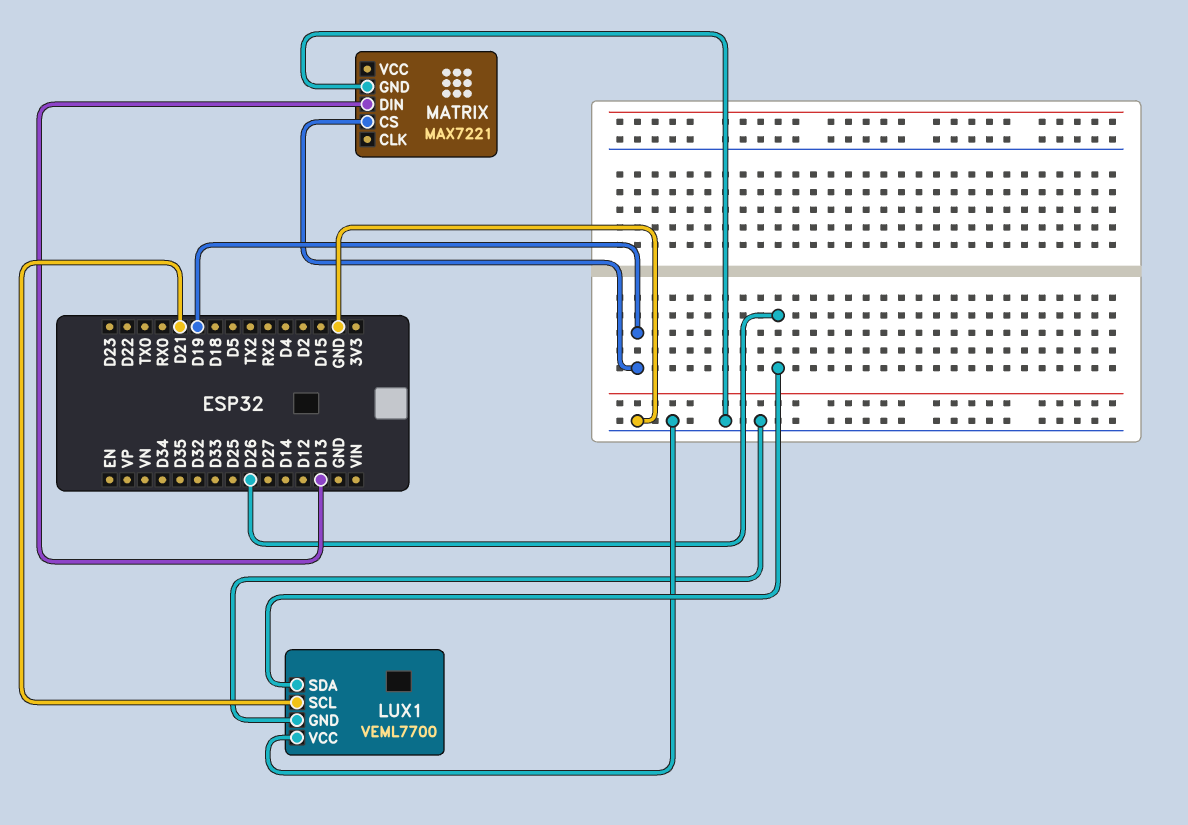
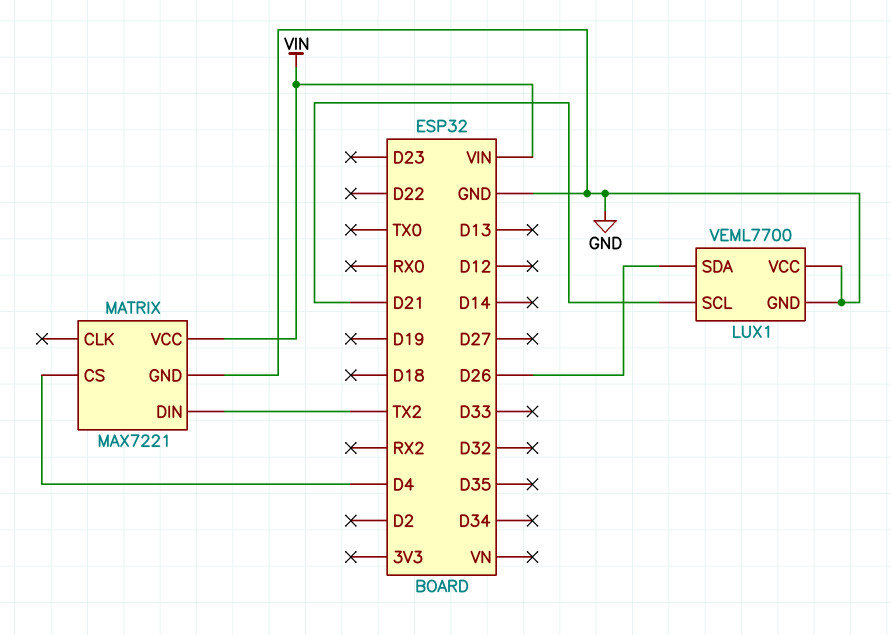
MATRIX pin CS: D19 -> D4
MATRIX pin DIN: D13 -> TX2
MATRIX pin VCC: none -> VIN

